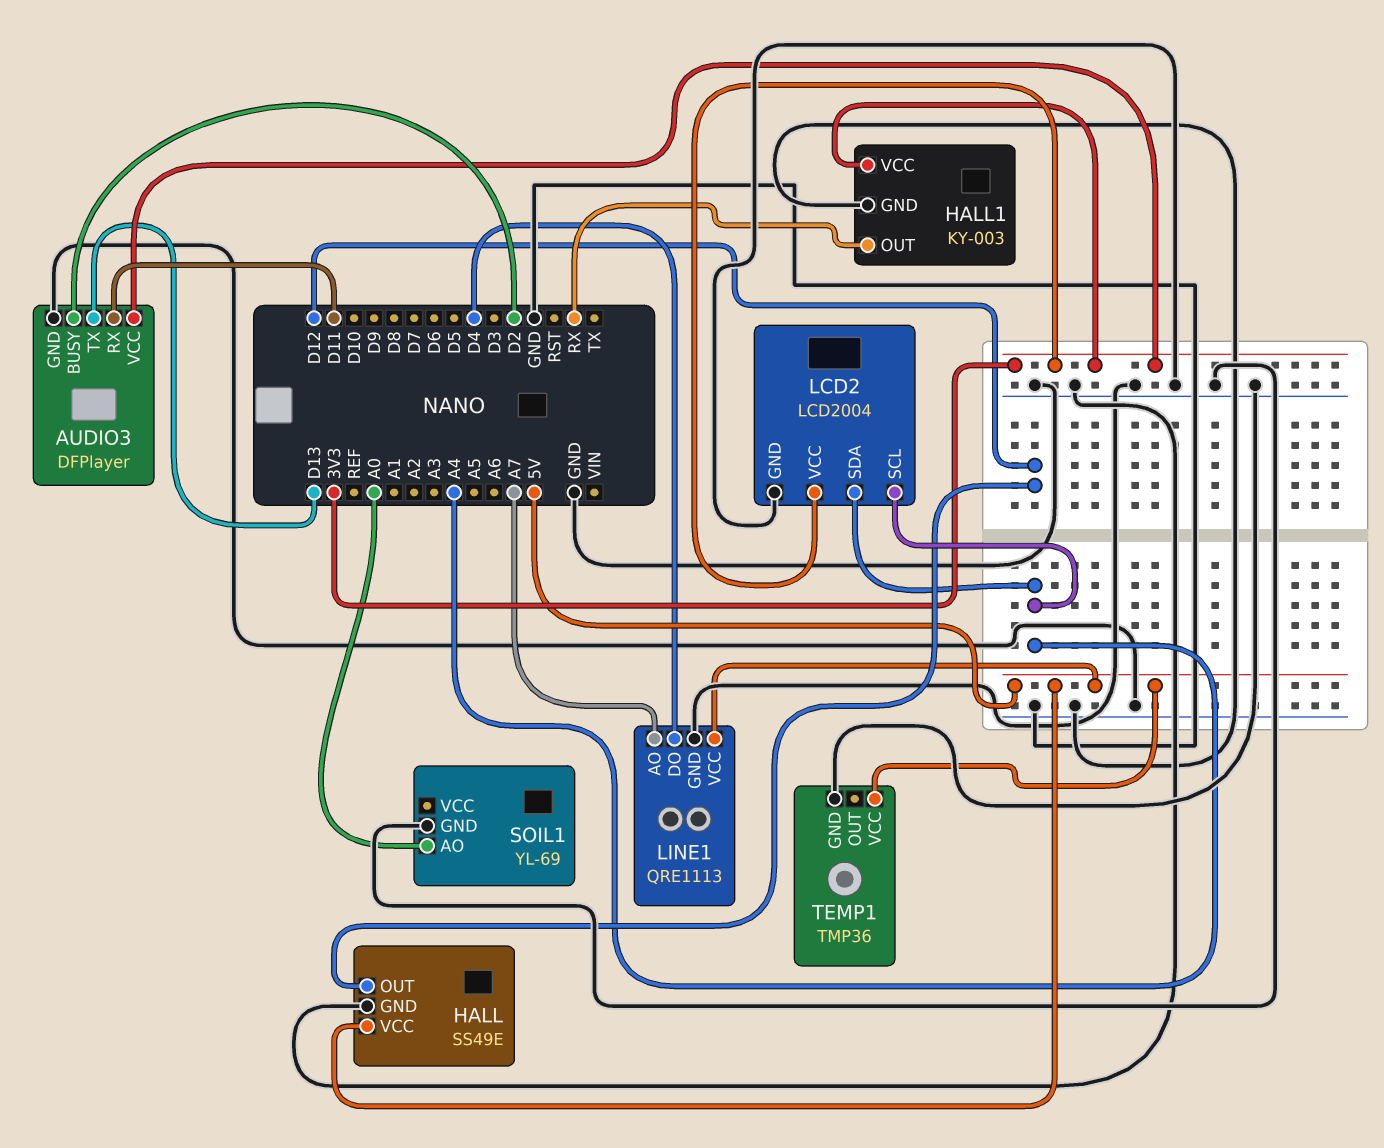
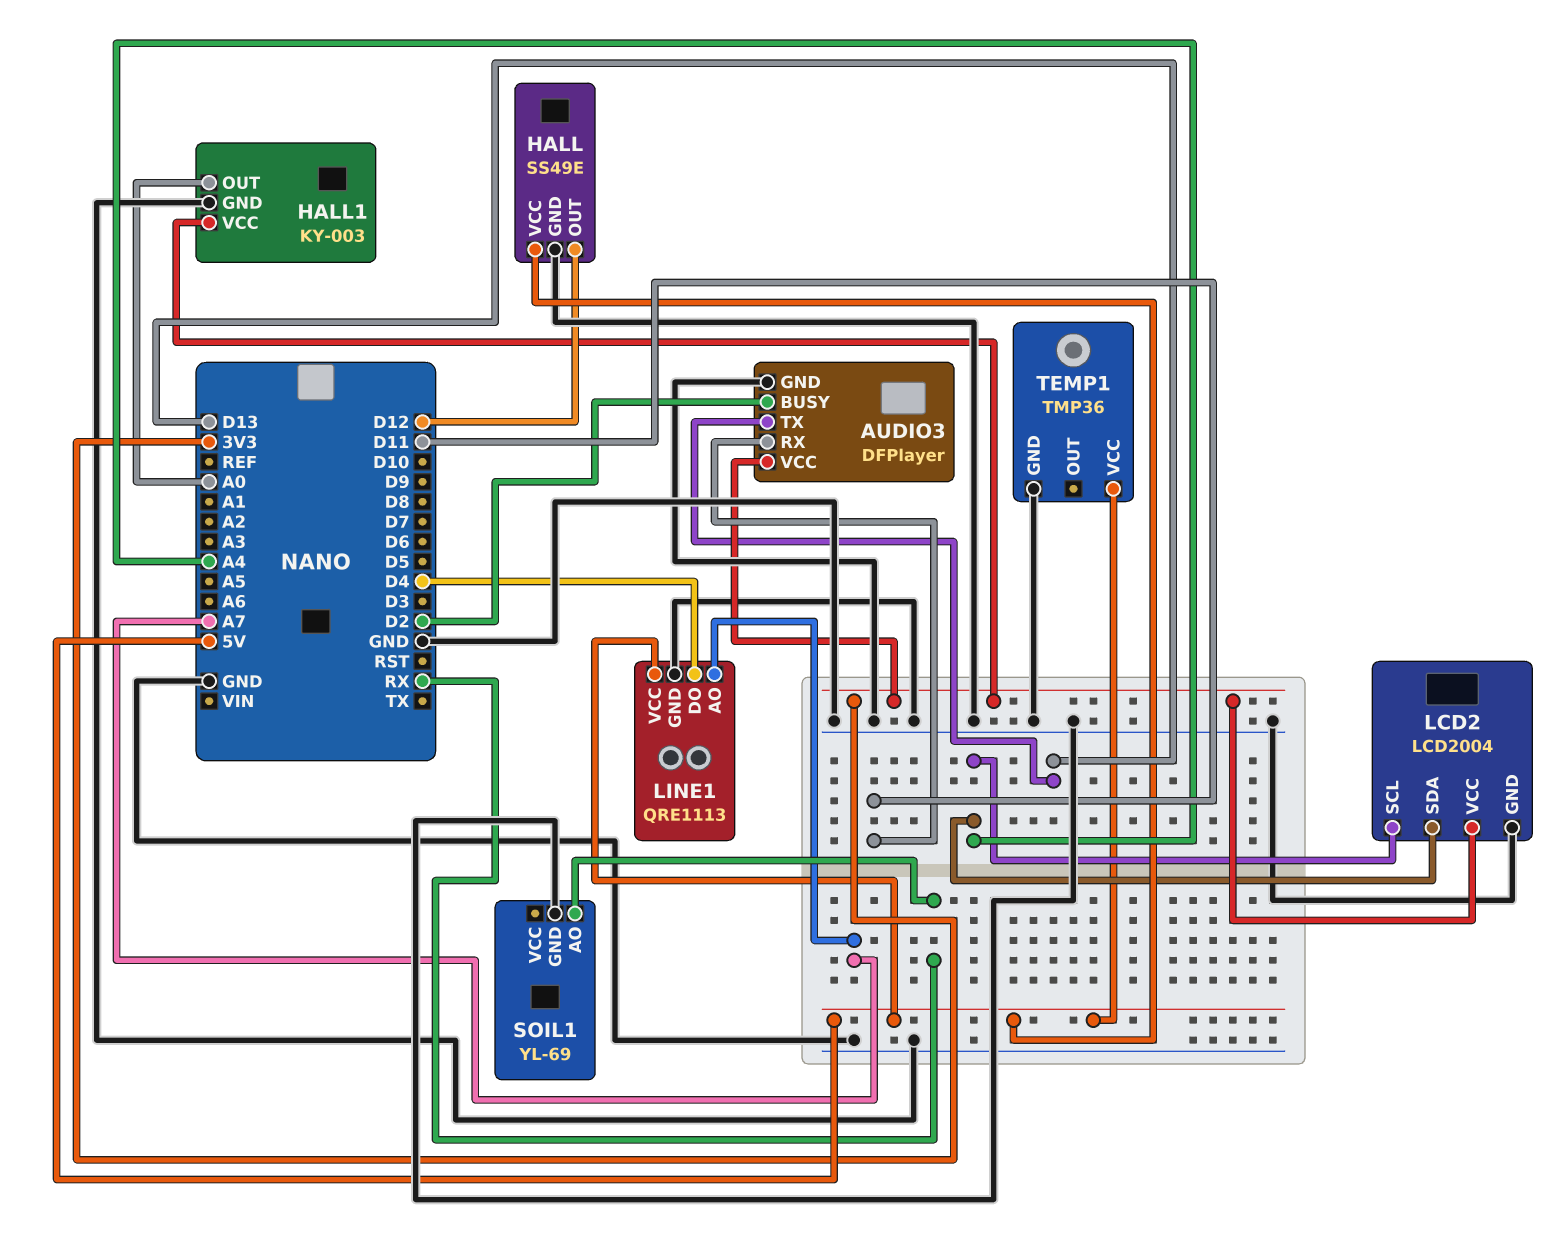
HALL1 pin OUT: RX -> A0
SOIL1 pin AO: A0 -> RX

